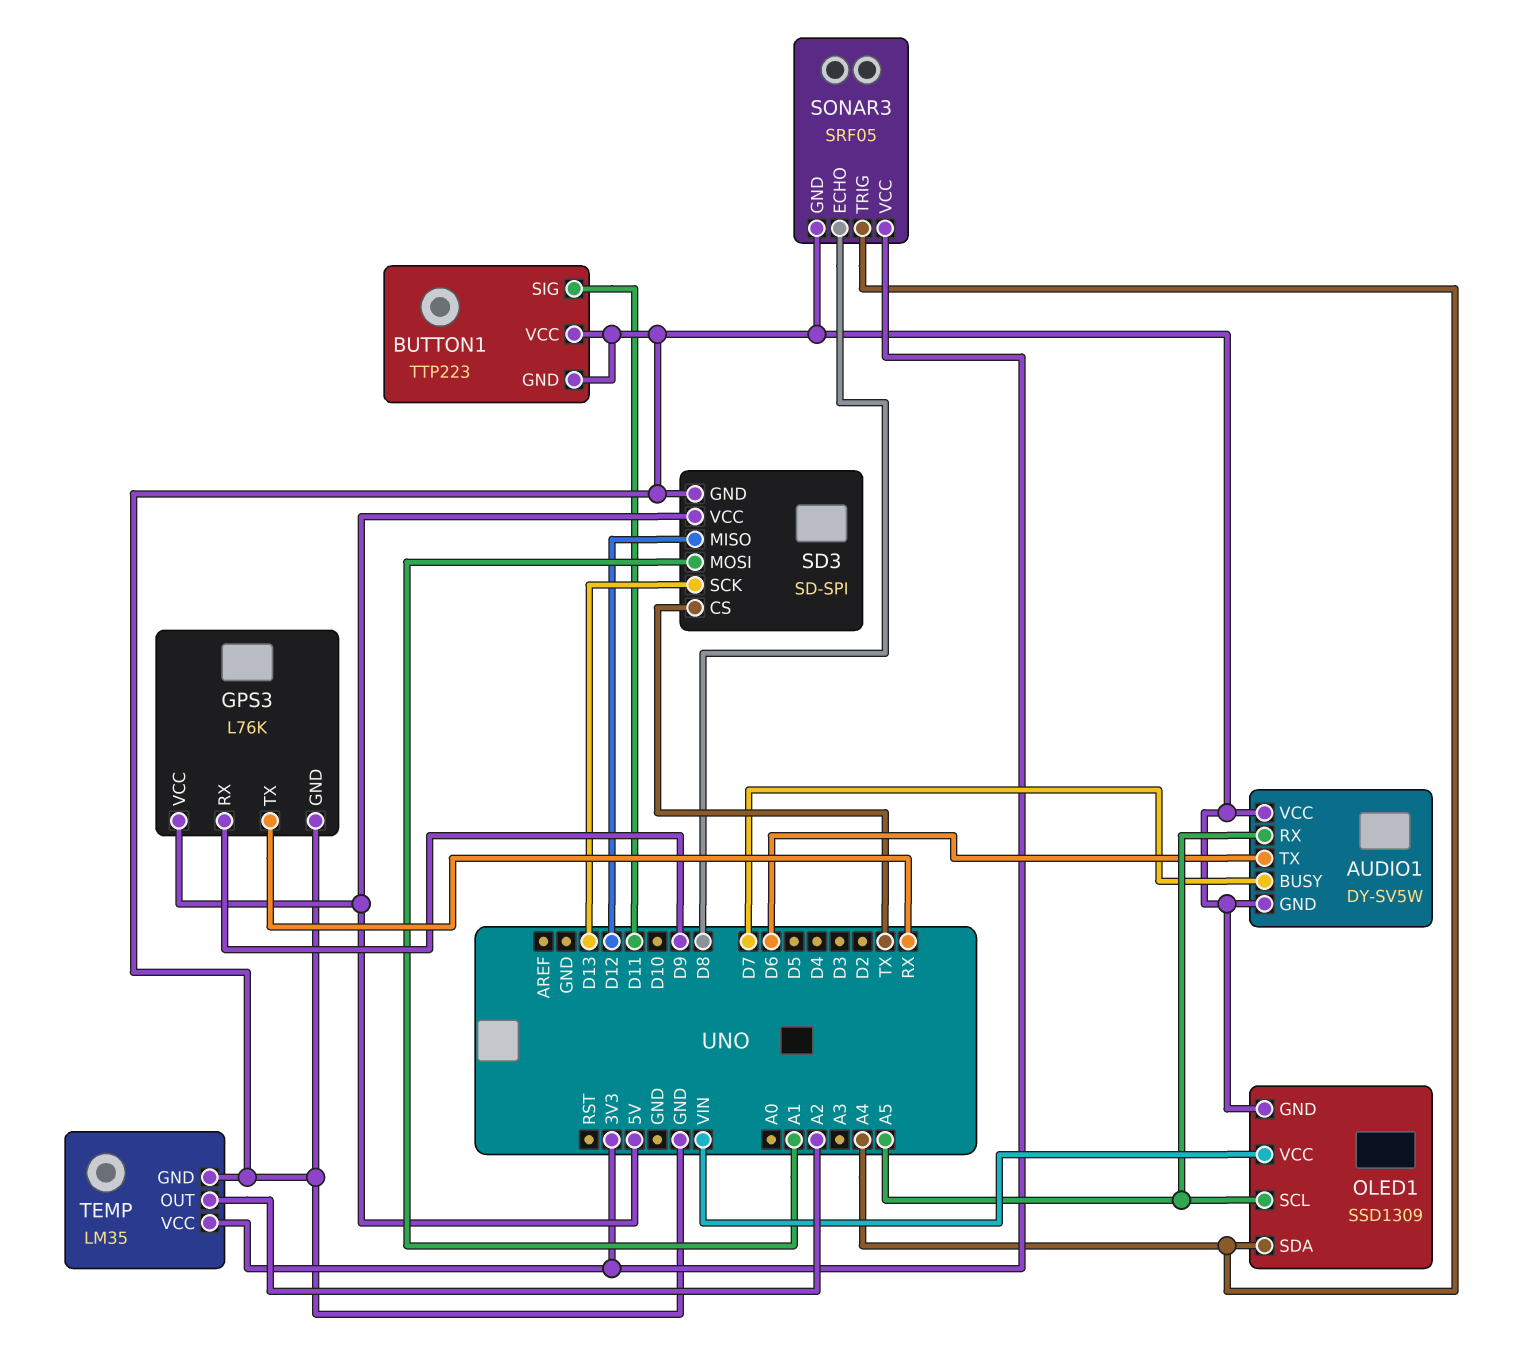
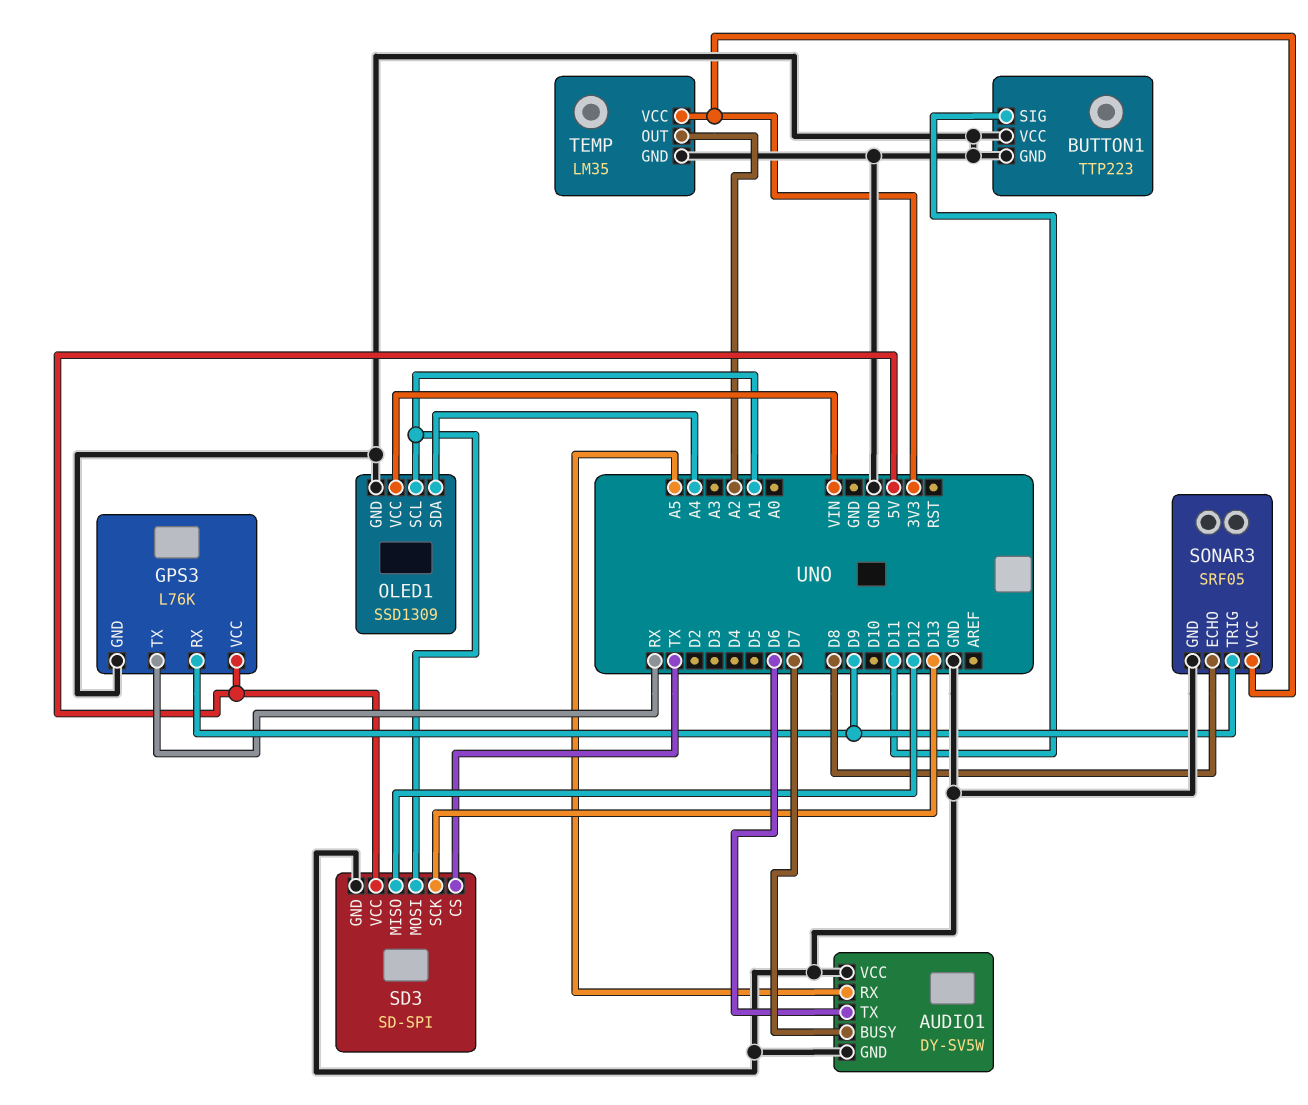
OLED1 pin SCL: A5 -> A1
SONAR3 pin TRIG: A4 -> D9

